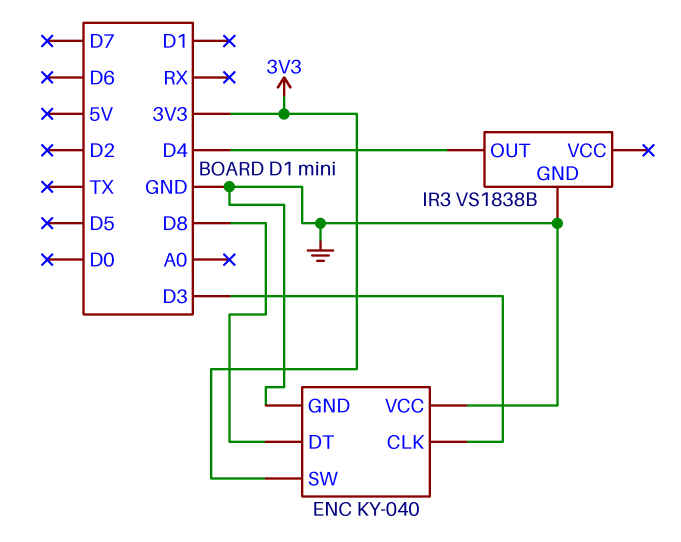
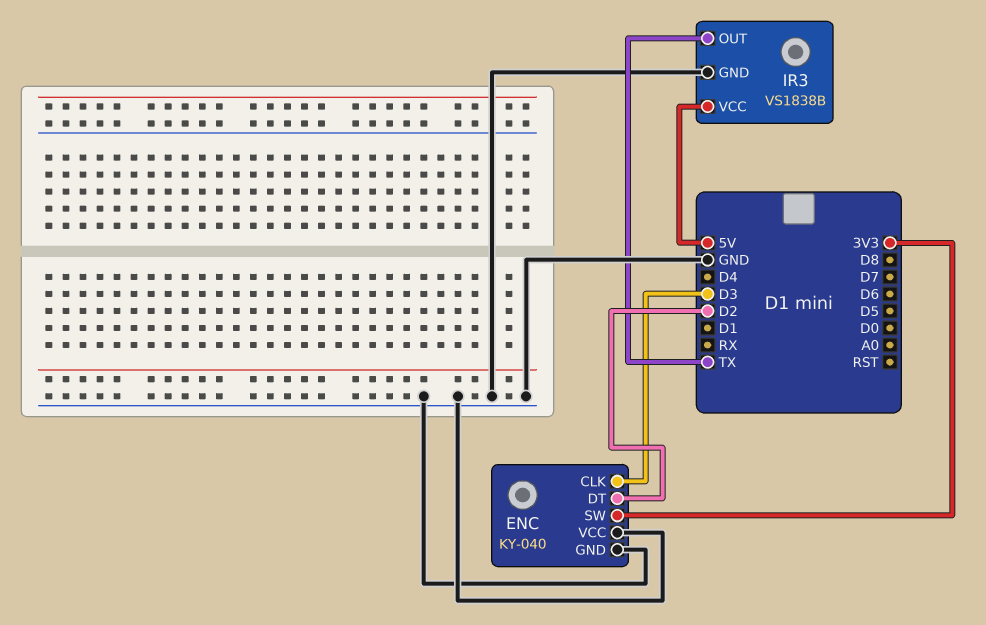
ENC pin DT: D8 -> D2
IR3 pin OUT: D4 -> TX
IR3 pin VCC: none -> 5V

